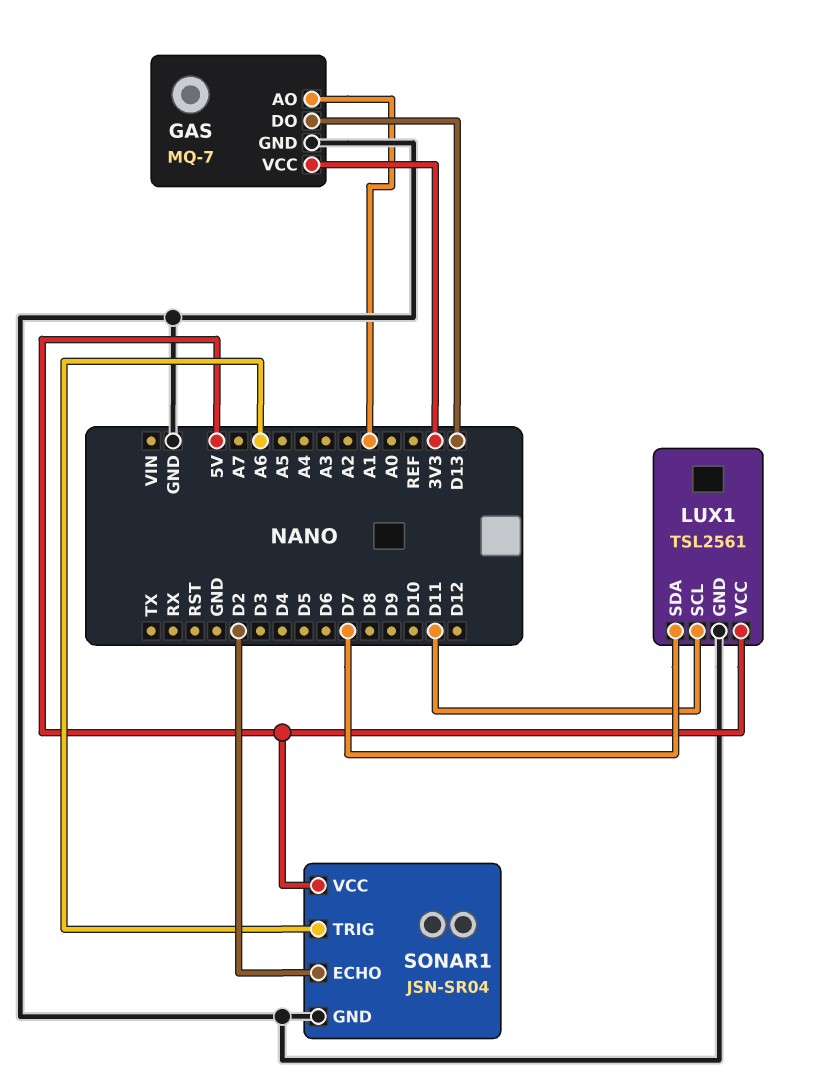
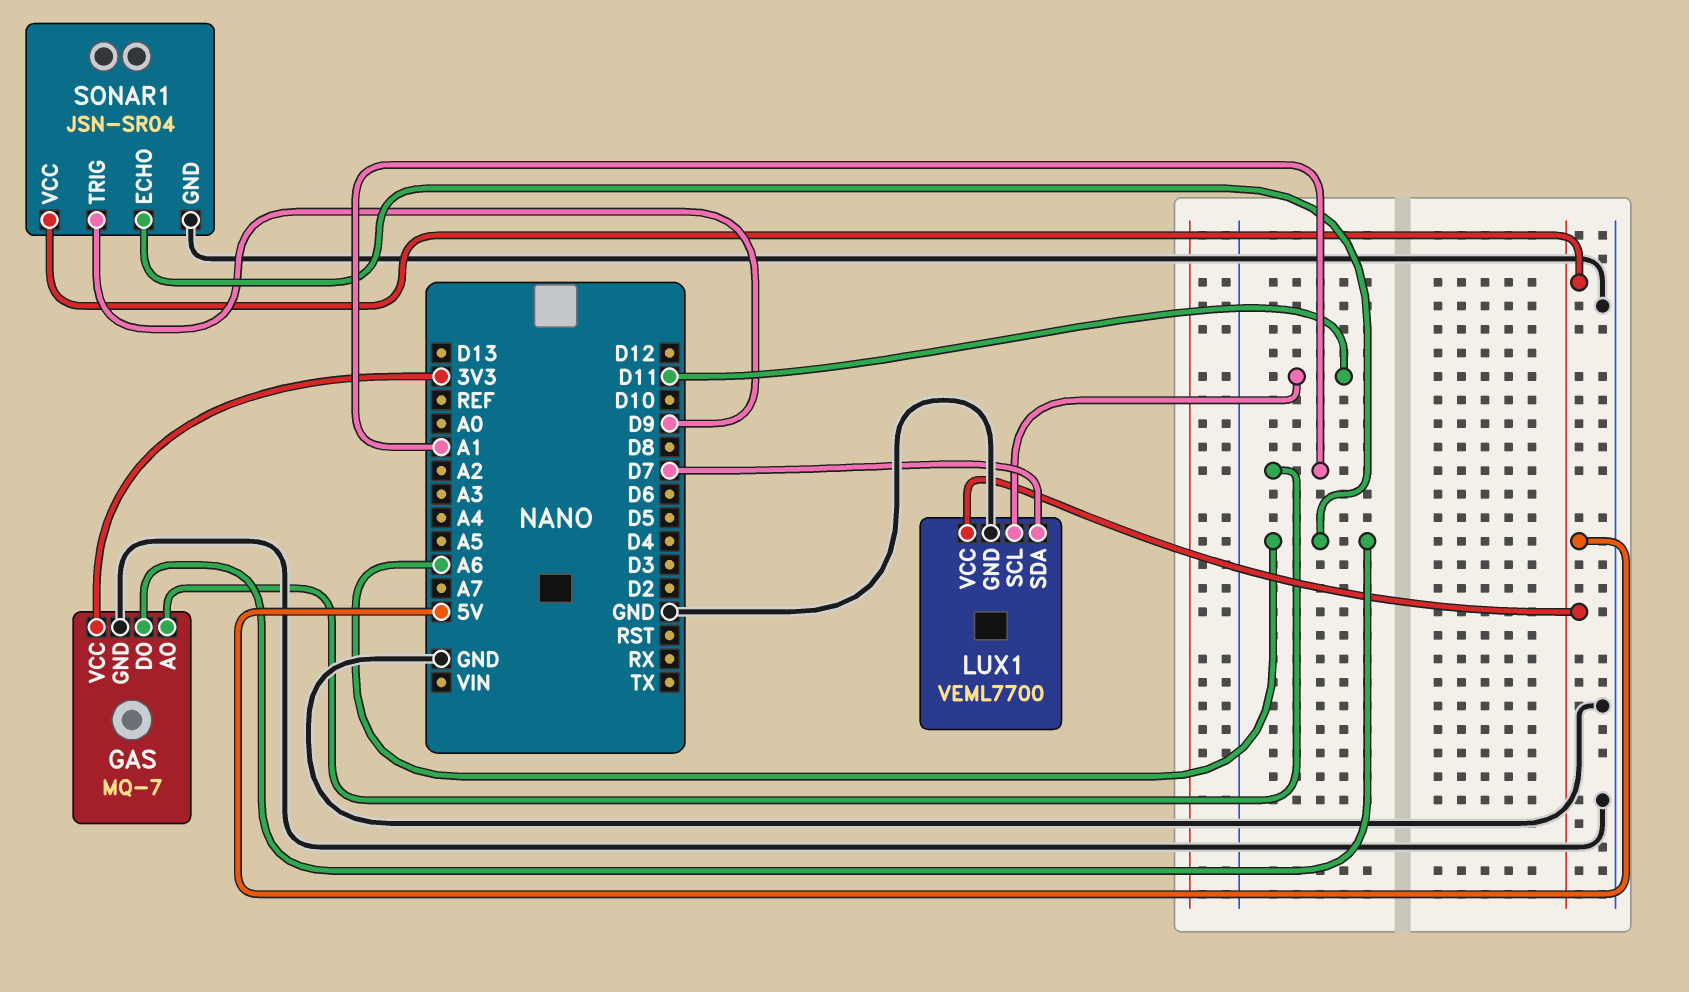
GAS pin DO: D13 -> A6
LUX1: TSL2561 -> VEML7700
SONAR1 pin ECHO: D2 -> A6
SONAR1 pin TRIG: A6 -> D9

